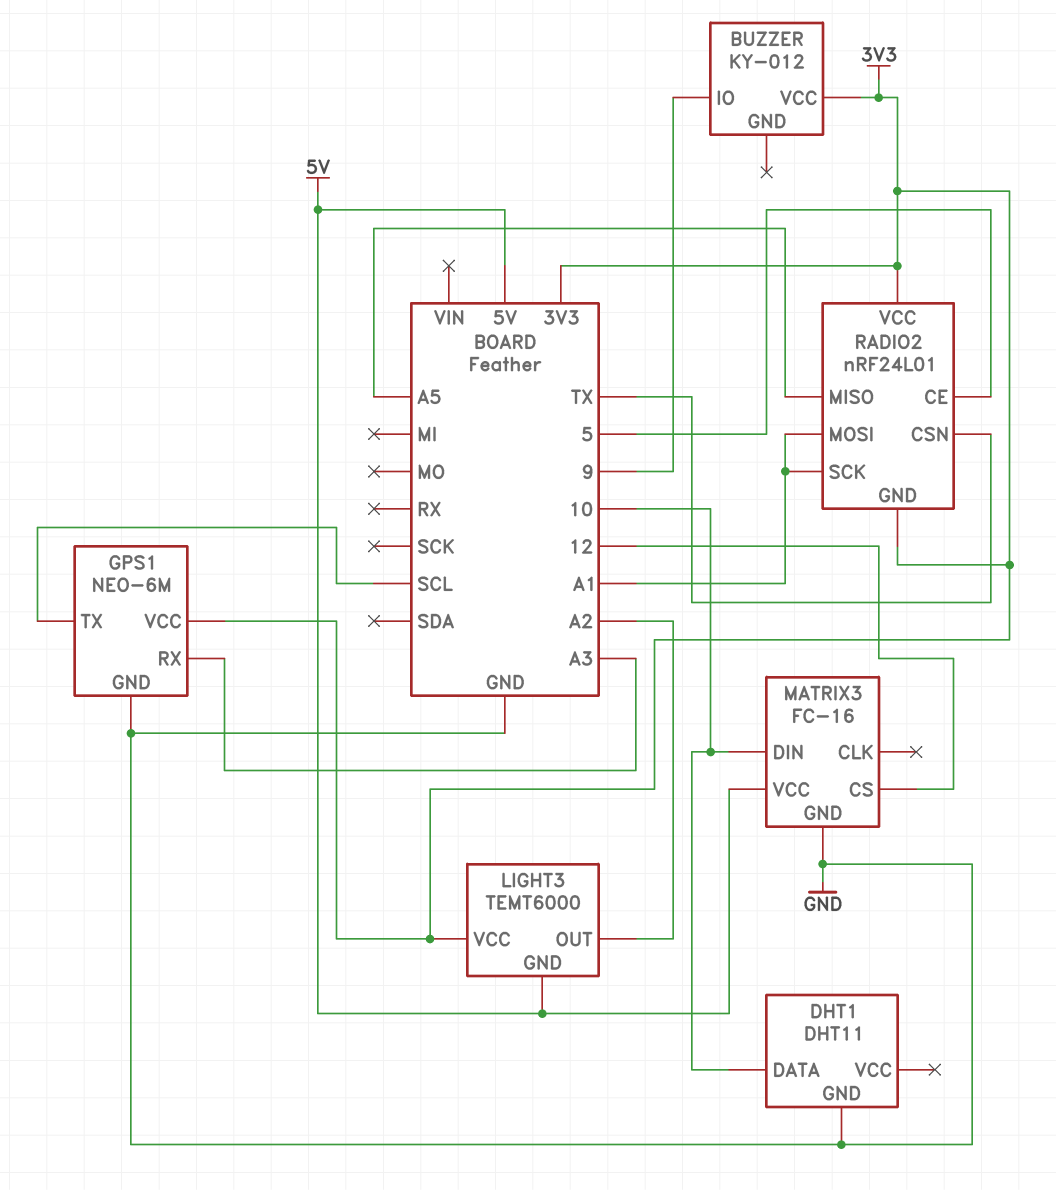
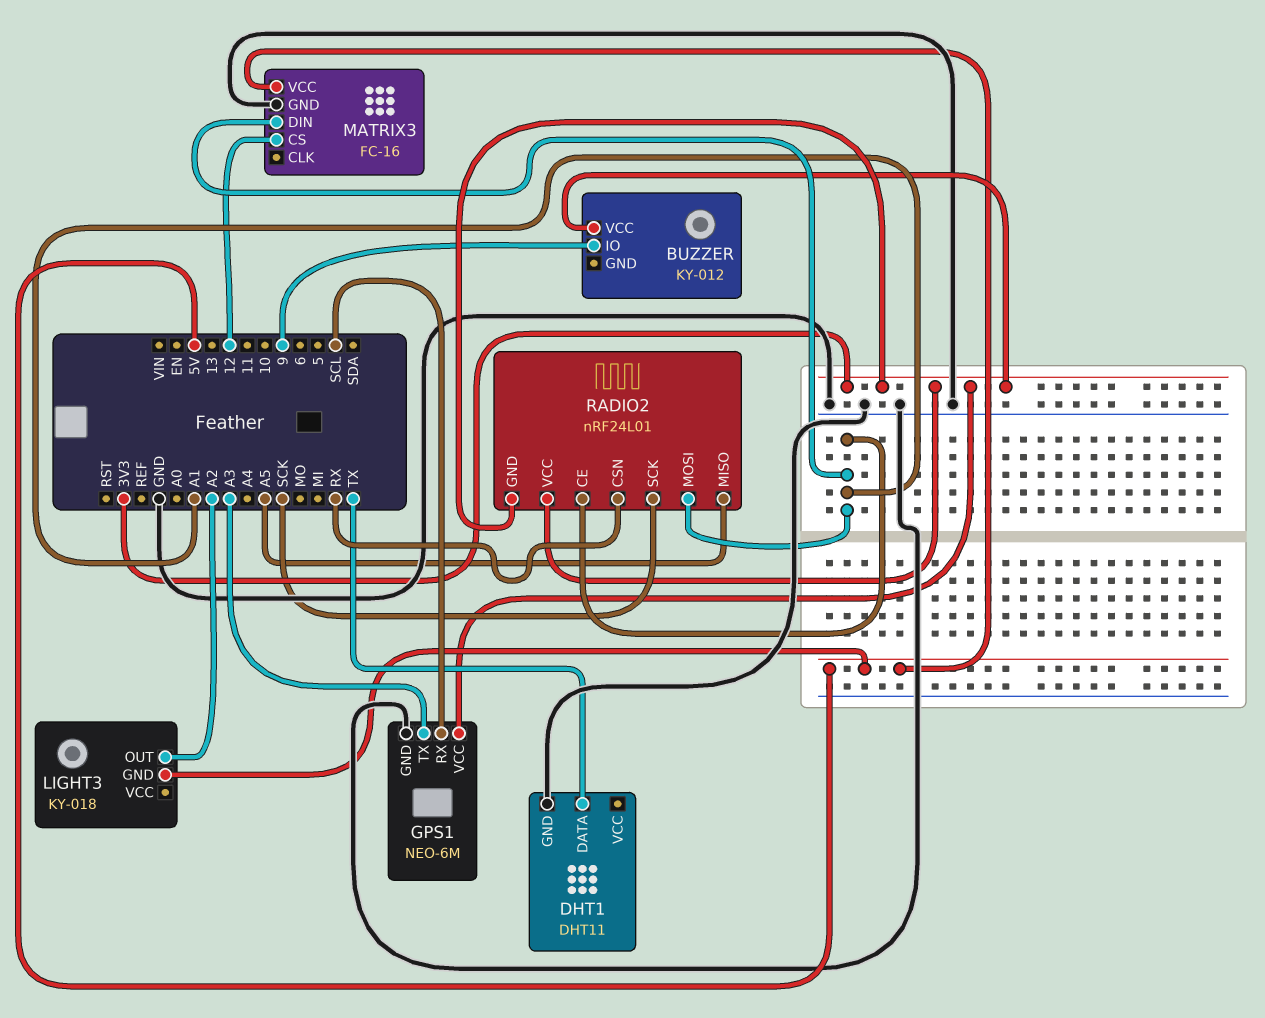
DHT1 pin DATA: 10 -> TX
GPS1 pin RX: A3 -> SCL
GPS1 pin TX: SCL -> A3
LIGHT3: TEMT6000 -> KY-018
LIGHT3 pin VCC: 3V3 -> none
MATRIX3 pin DIN: 10 -> A1
RADIO2 pin CE: 5 -> A1
RADIO2 pin CSN: TX -> RX
RADIO2 pin SCK: A1 -> SCK

